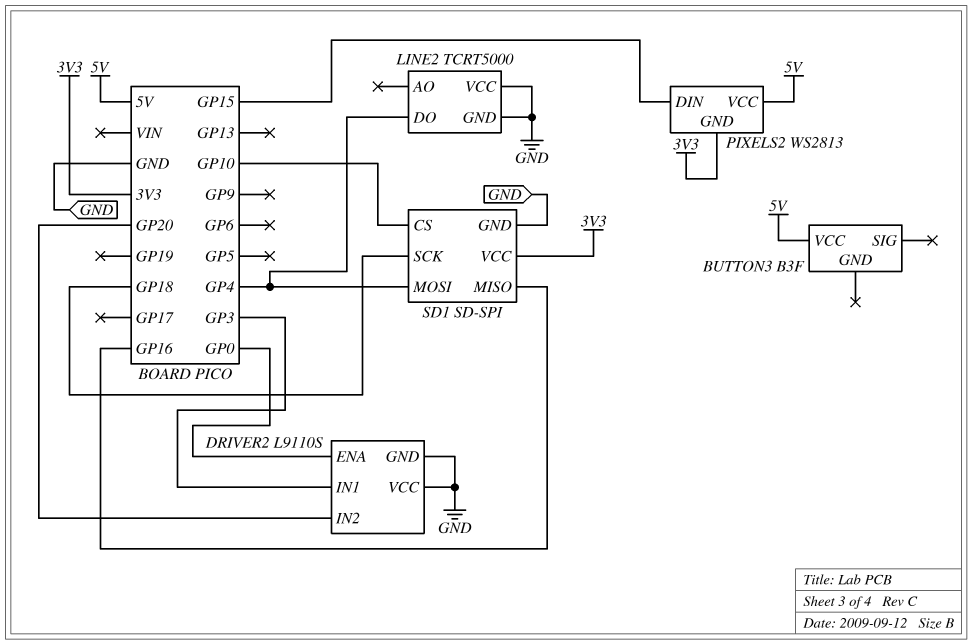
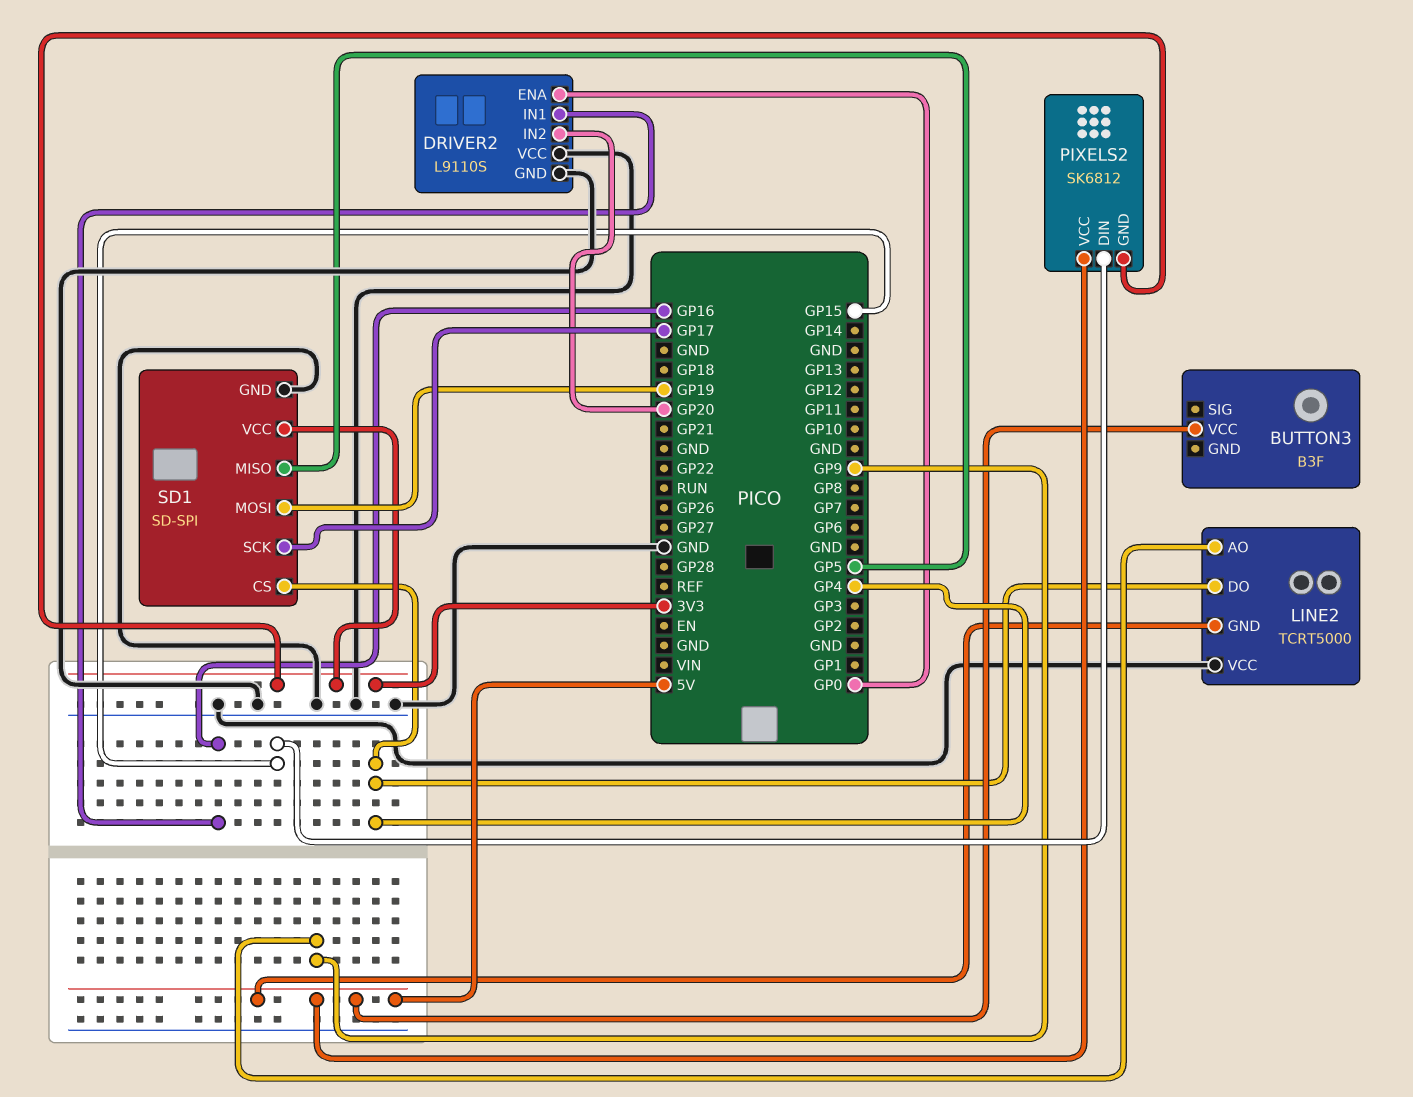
DRIVER2 pin IN1: GP3 -> GP16
LINE2 pin AO: none -> GP9
LINE2 pin GND: GND -> 5V
PIXELS2: WS2813 -> SK6812
SD1 pin CS: GP10 -> GP4
SD1 pin MISO: GP16 -> GP5
SD1 pin MOSI: GP4 -> GP19
SD1 pin SCK: GP18 -> GP17

